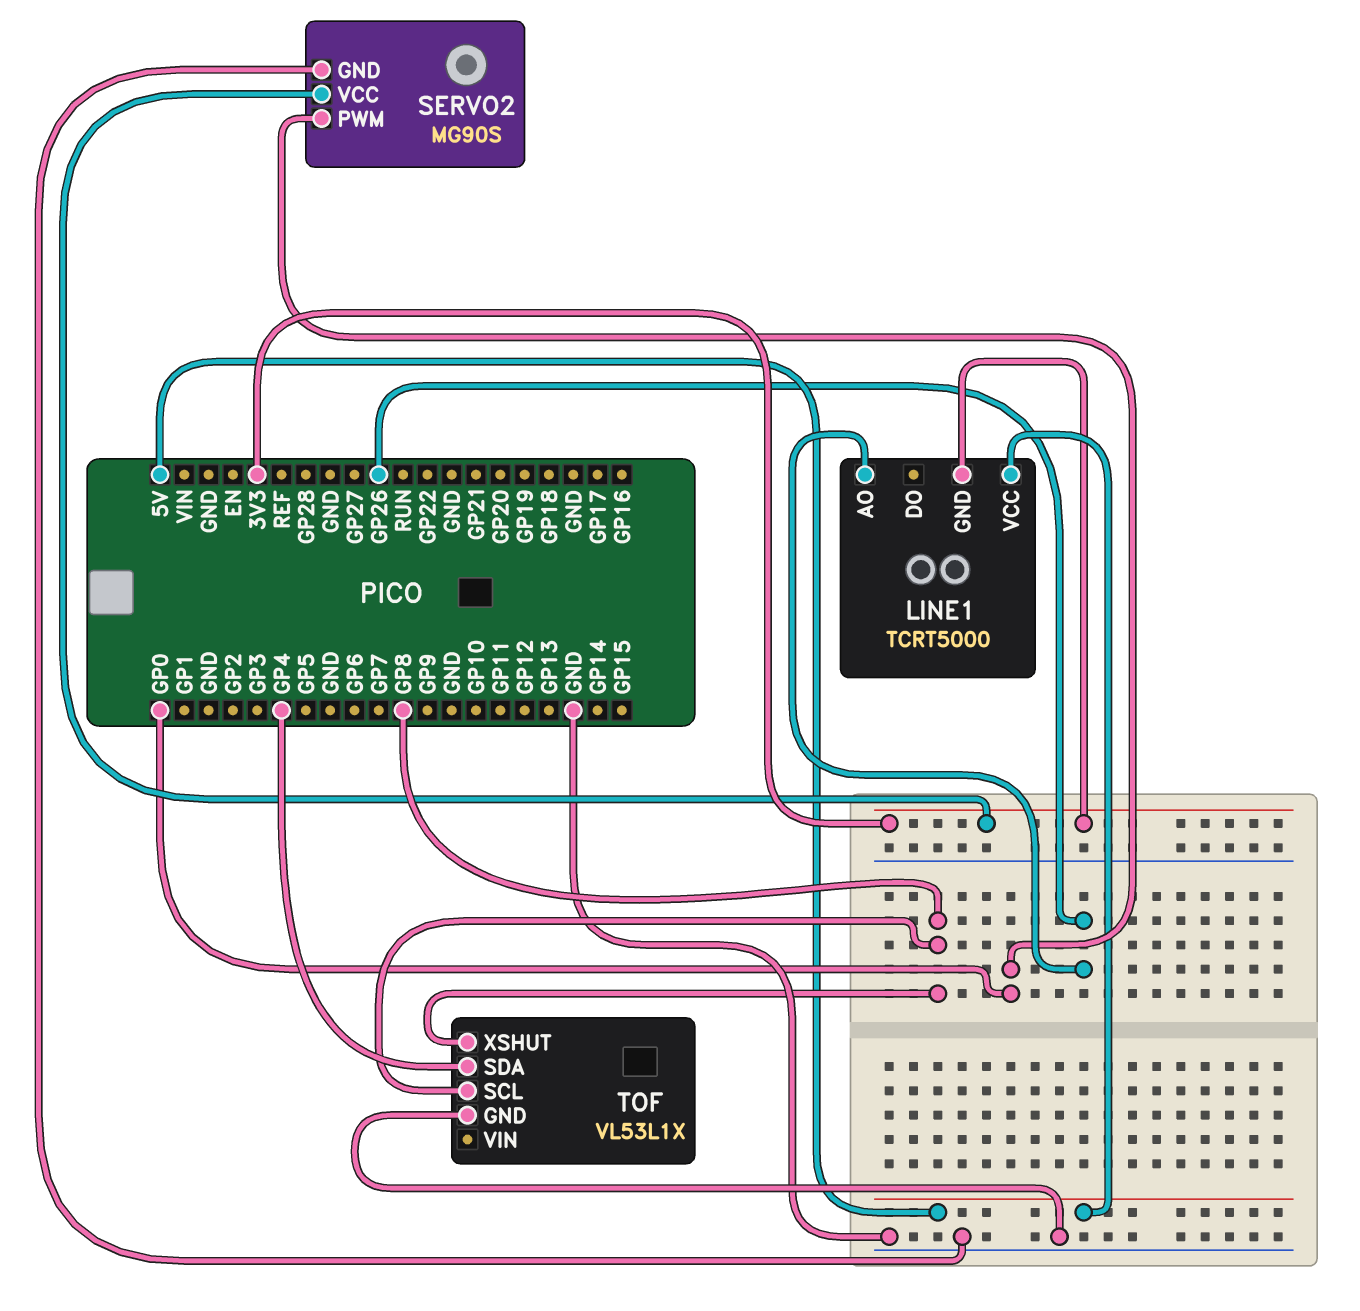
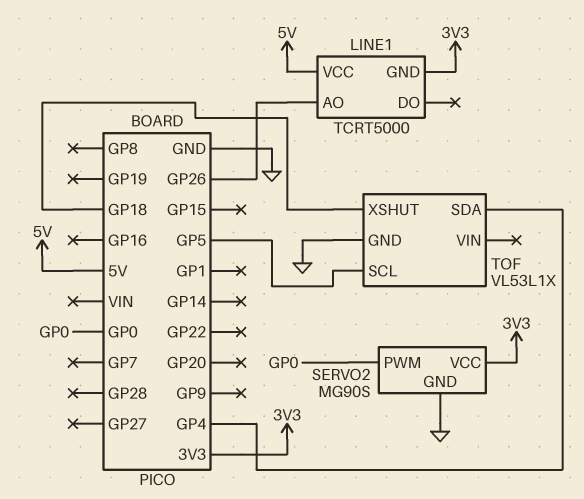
TOF pin SCL: GP8 -> GP5
TOF pin XSHUT: GP8 -> GP18

